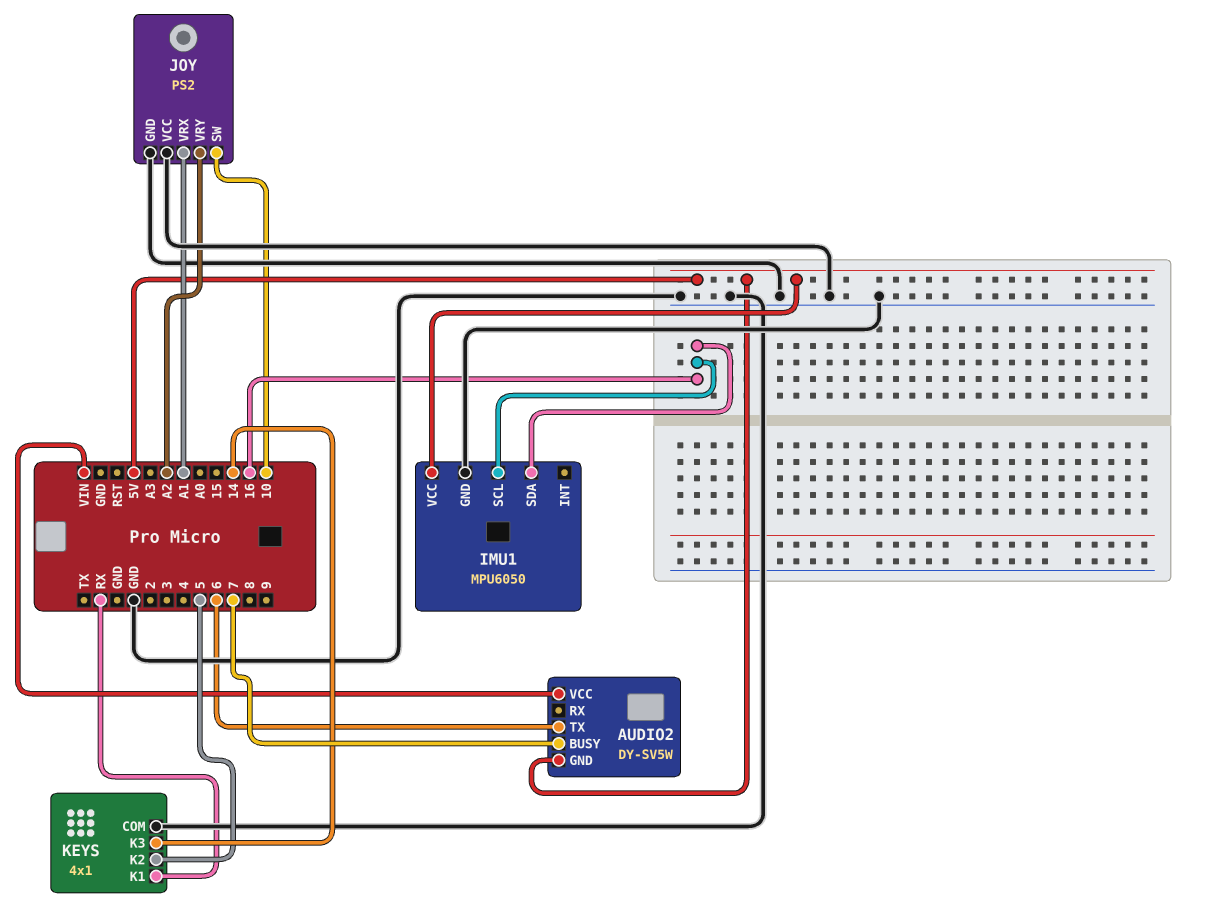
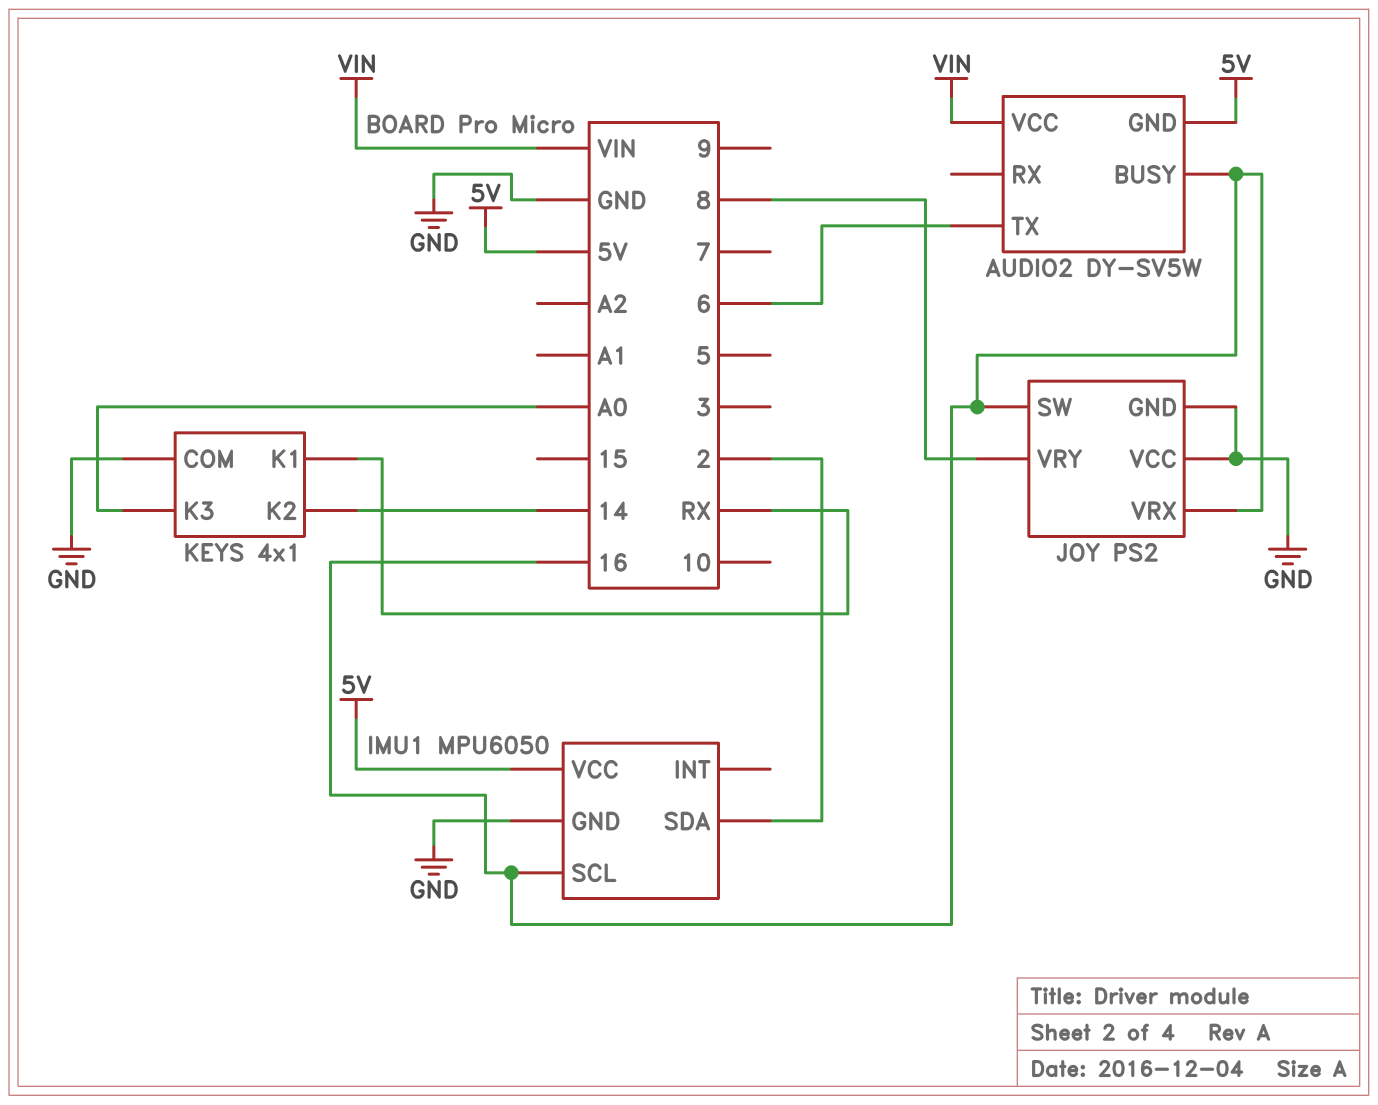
AUDIO2 pin BUSY: 7 -> 16
IMU1 pin SDA: 16 -> 2
JOY pin SW: 10 -> 16
JOY pin VRX: A1 -> 16
JOY pin VRY: A2 -> 8
KEYS pin K2: 5 -> 14
KEYS pin K3: 14 -> A0

